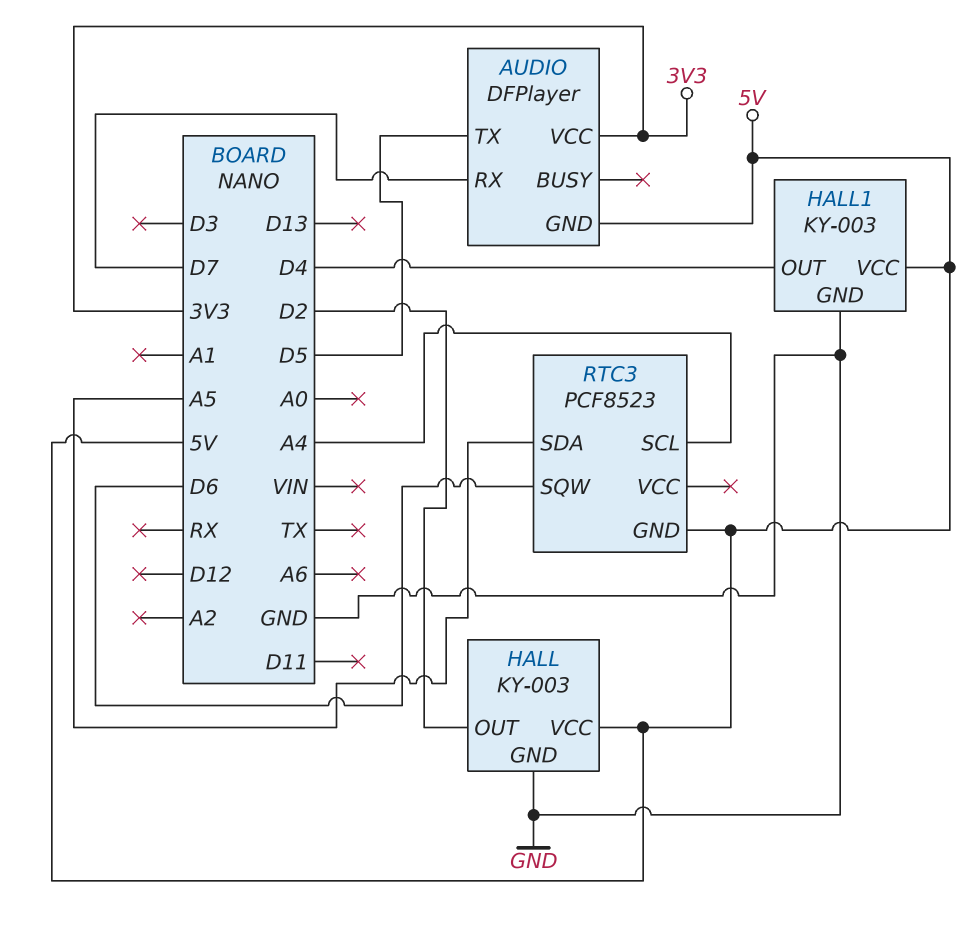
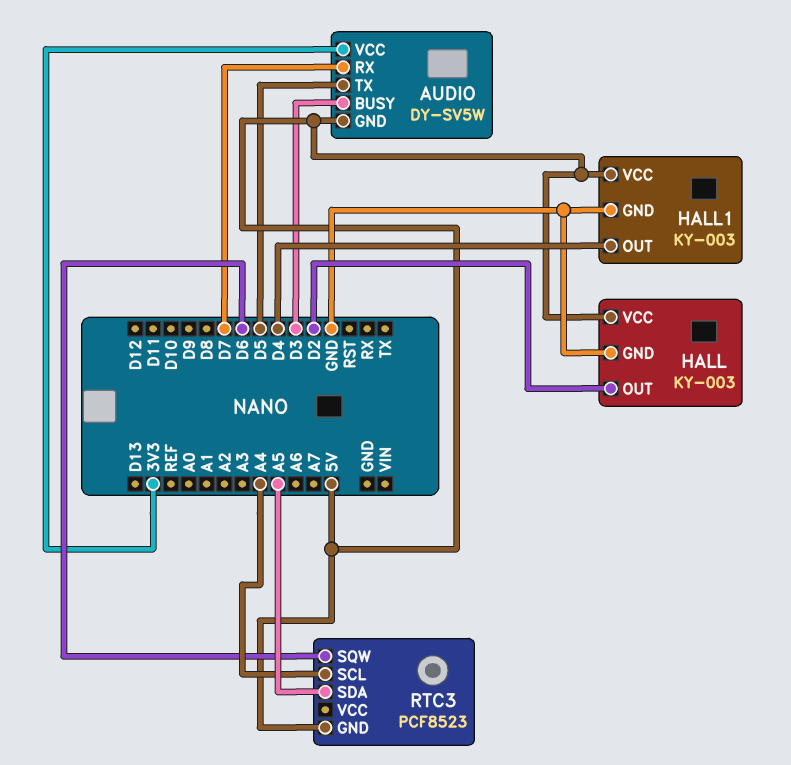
AUDIO: DFPlayer -> DY-SV5W
AUDIO pin BUSY: none -> D3

